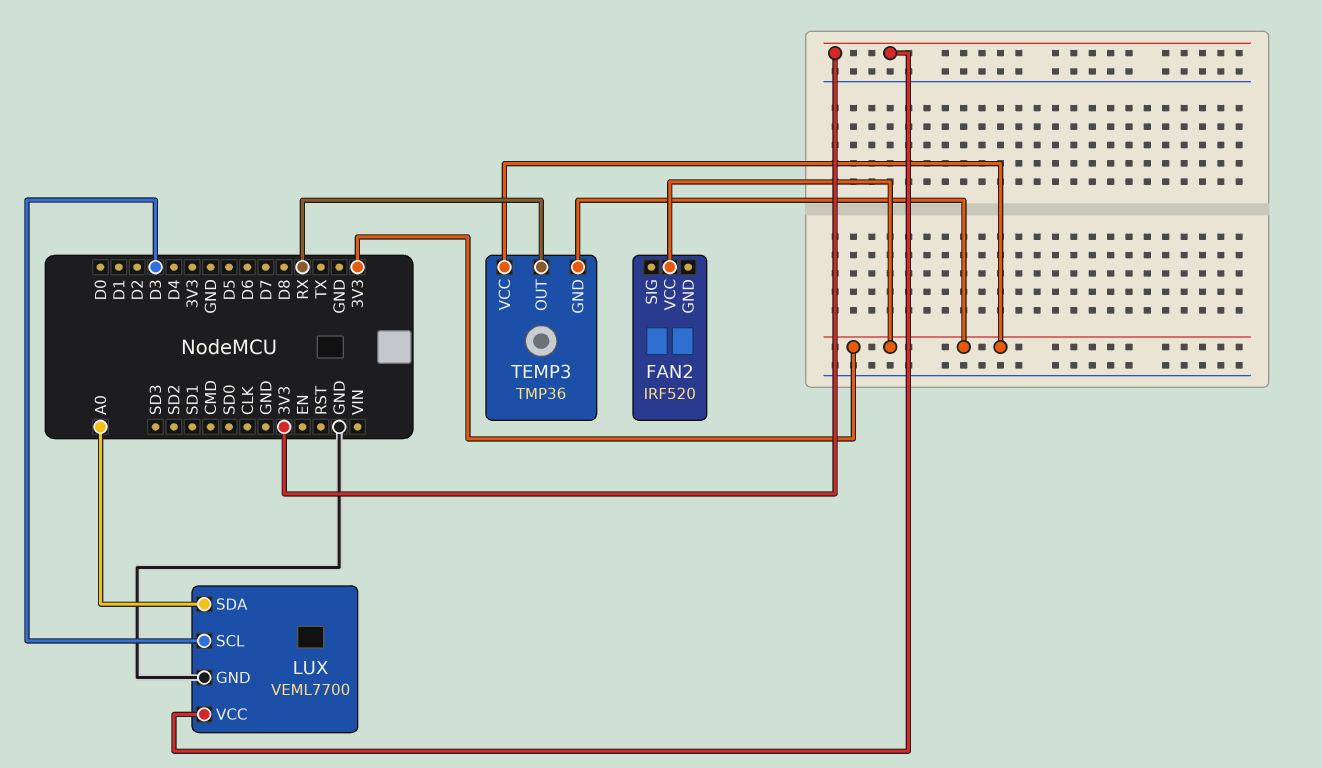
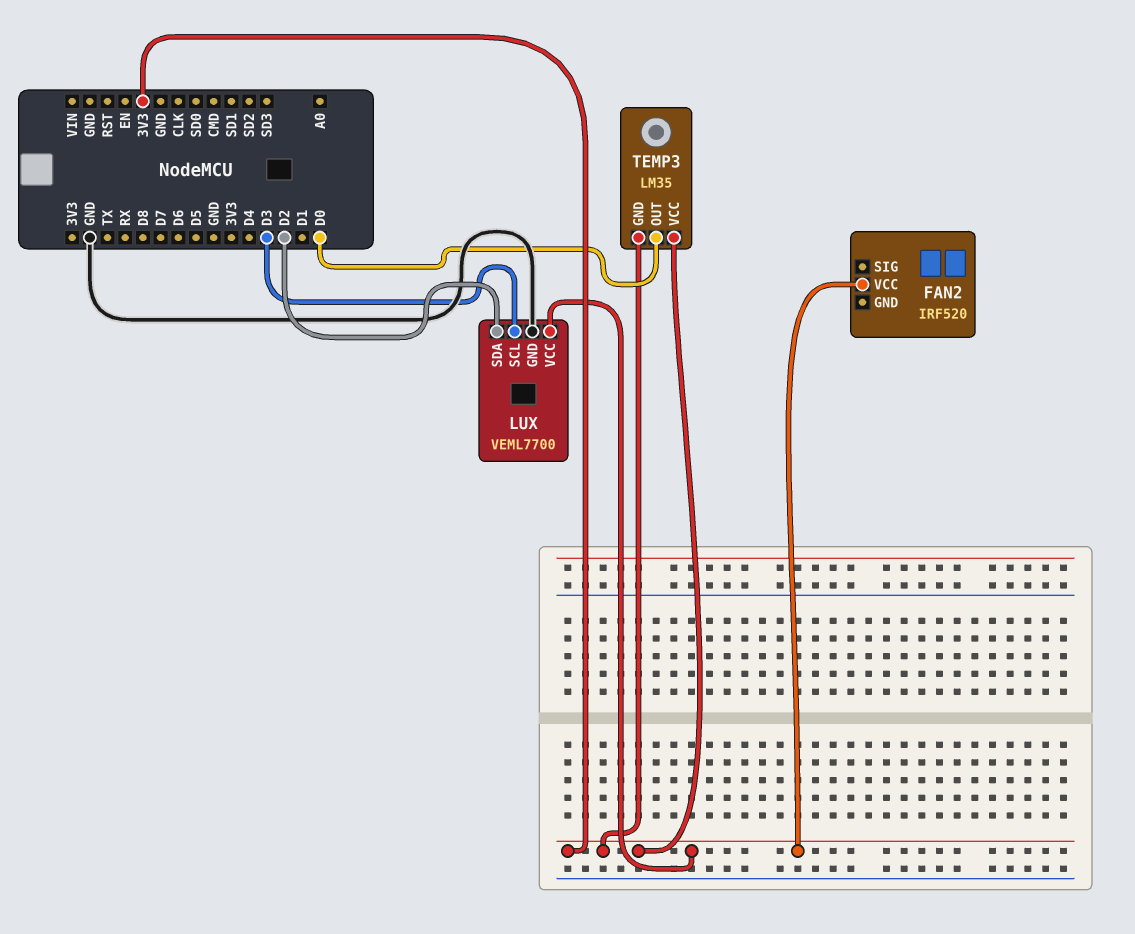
LUX pin SDA: A0 -> D2
TEMP3: TMP36 -> LM35
TEMP3 pin OUT: RX -> D0

